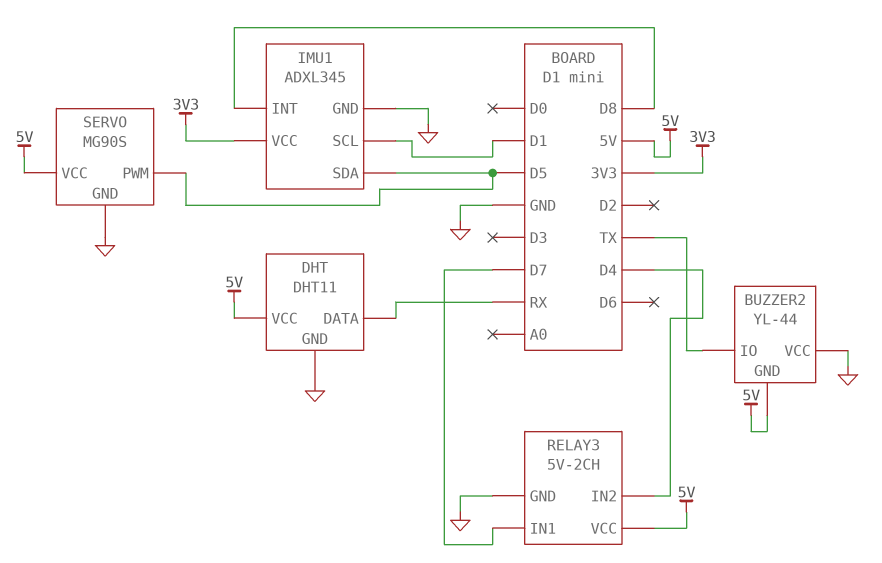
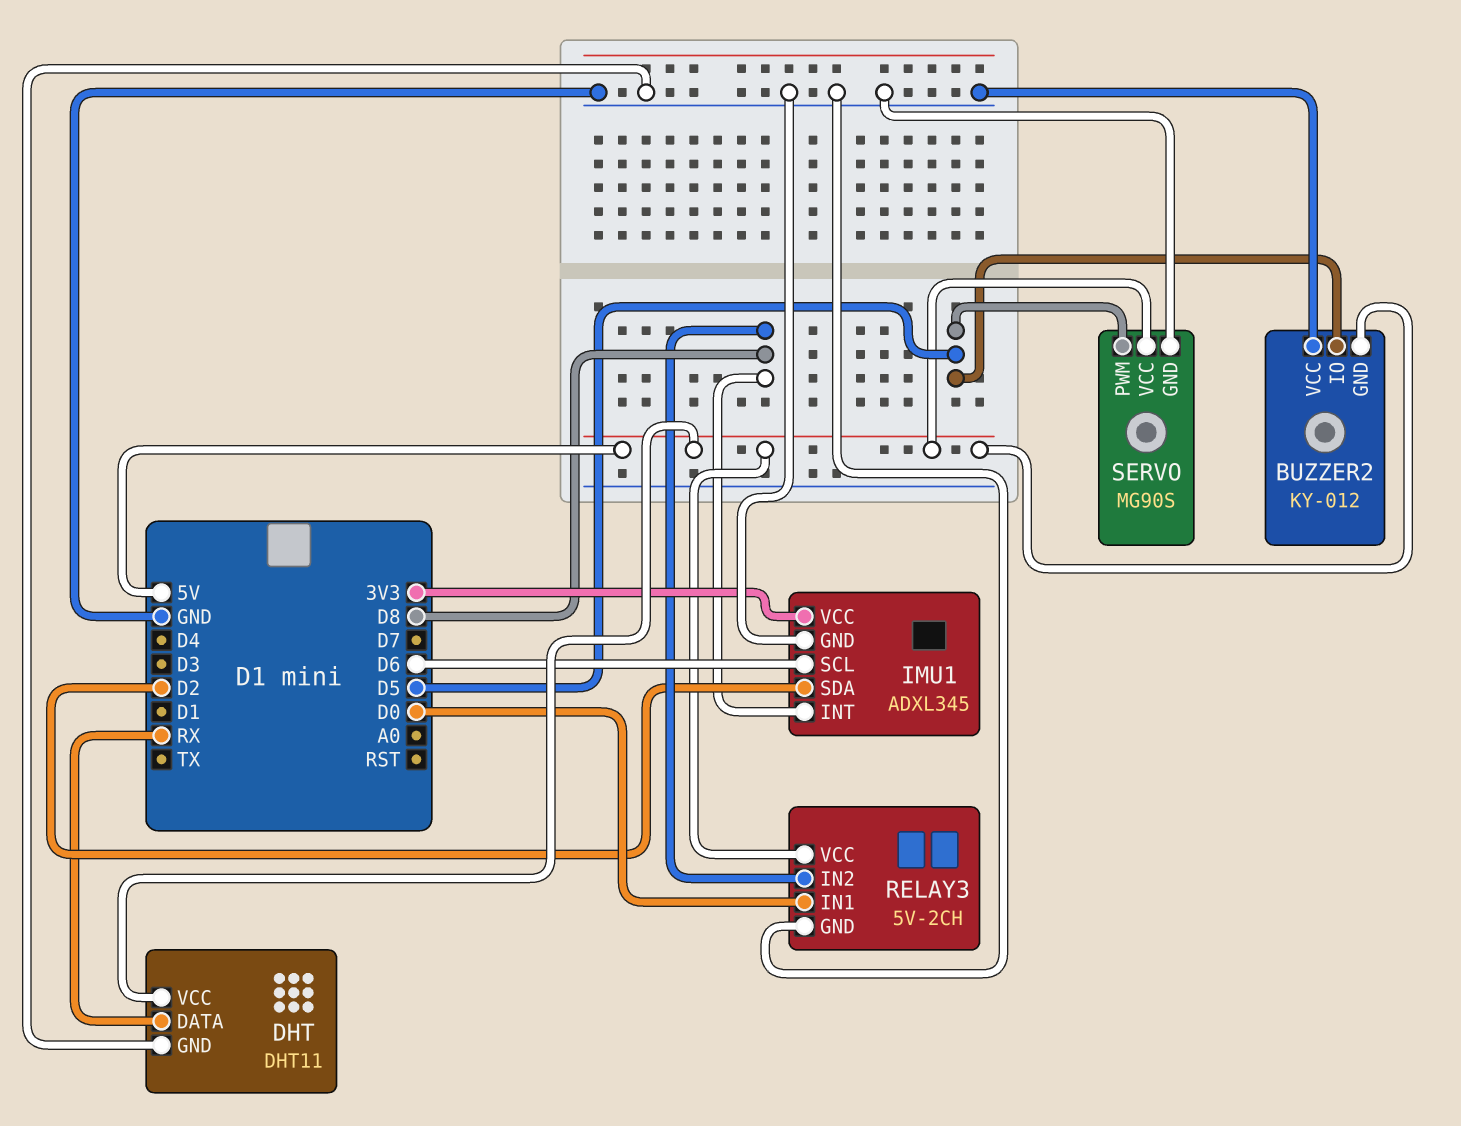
BUZZER2: YL-44 -> KY-012
BUZZER2 pin IO: TX -> D5
IMU1 pin SCL: D1 -> D6
IMU1 pin SDA: D5 -> D2
RELAY3 pin IN1: D7 -> D0
RELAY3 pin IN2: D4 -> D8

